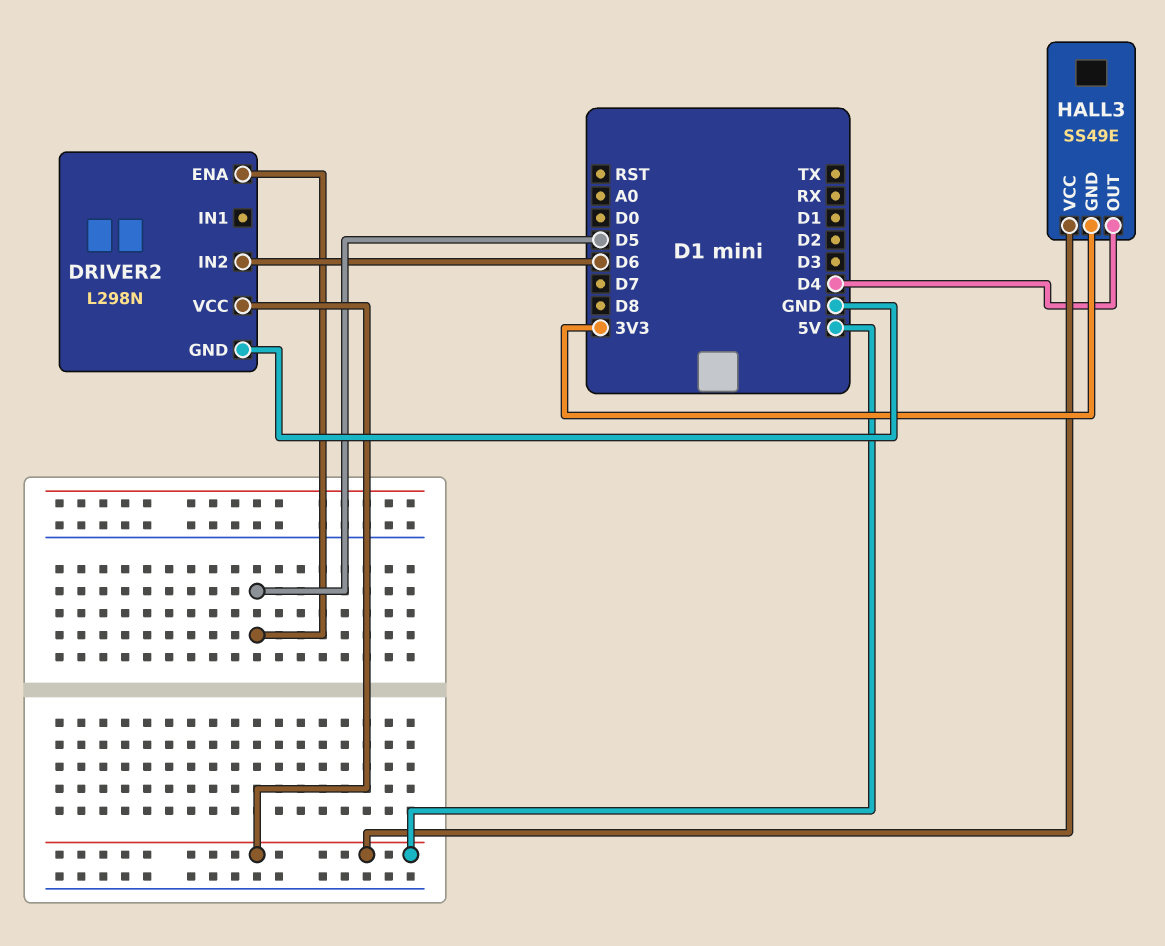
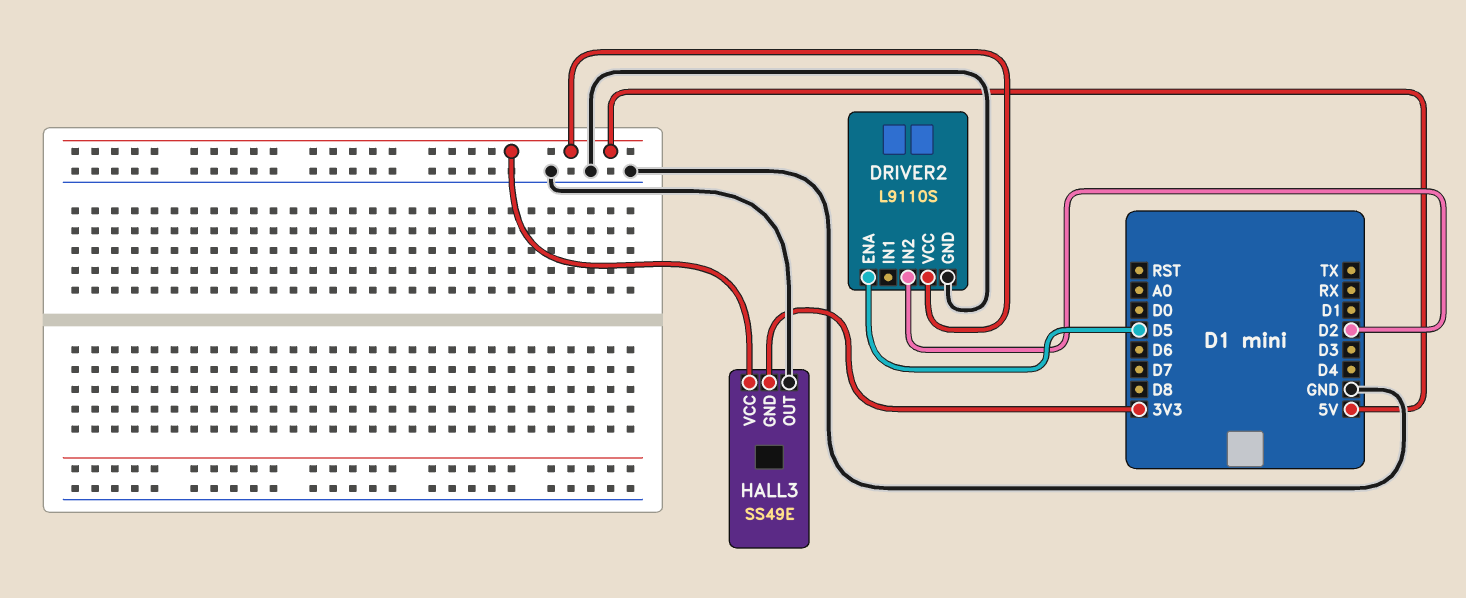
DRIVER2: L298N -> L9110S
DRIVER2 pin IN2: D6 -> D2
HALL3 pin OUT: D4 -> GND

